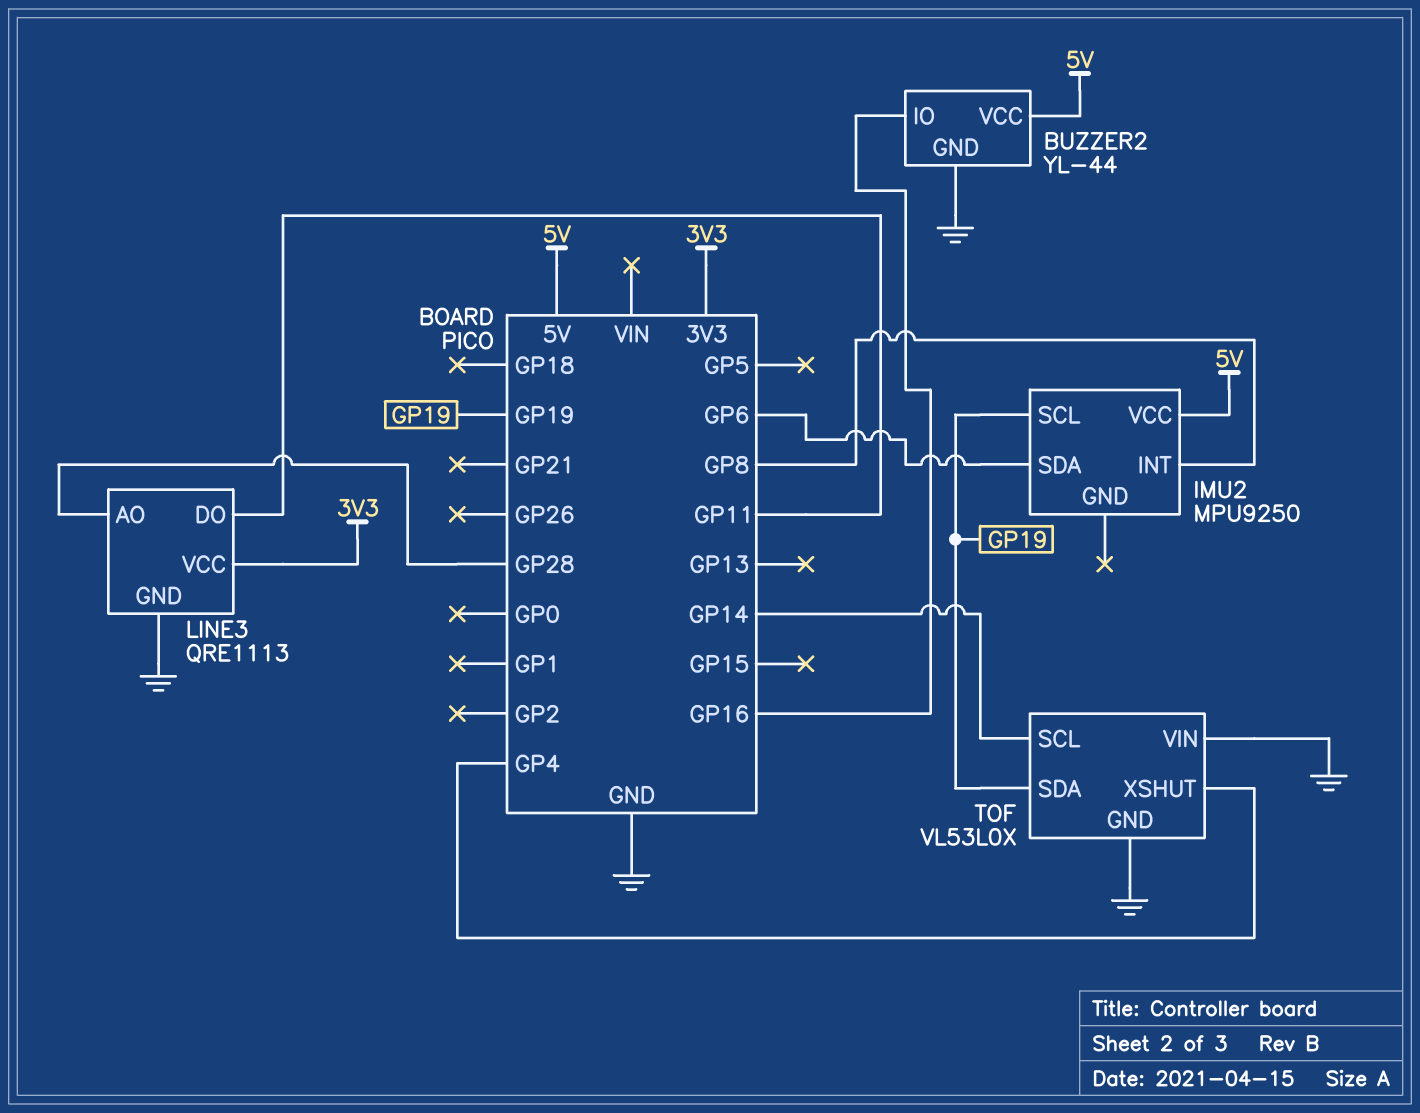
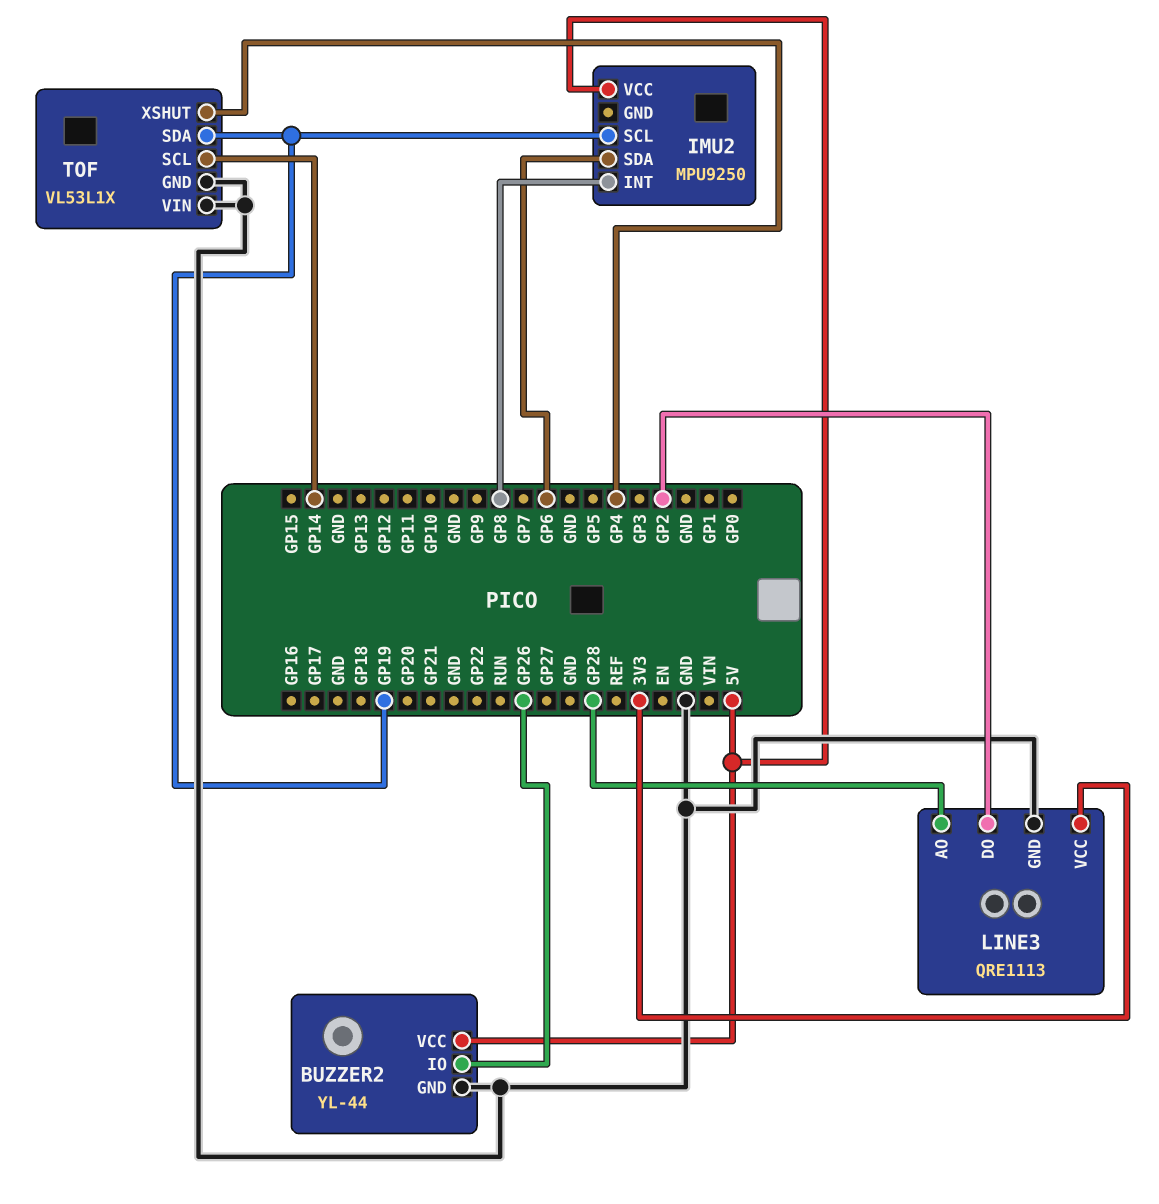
BUZZER2 pin IO: GP16 -> GP26
LINE3 pin DO: GP11 -> GP2
TOF: VL53L0X -> VL53L1X

